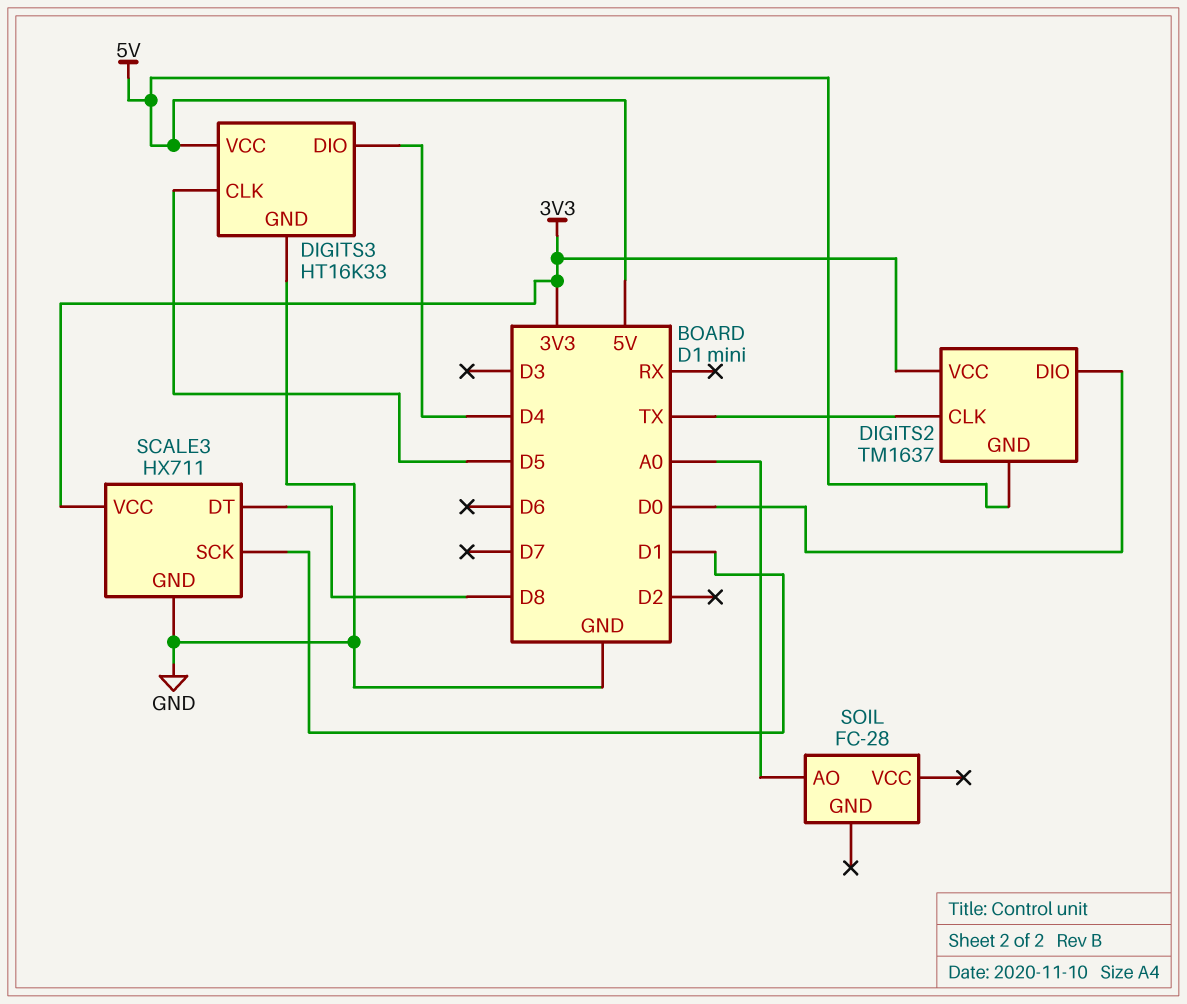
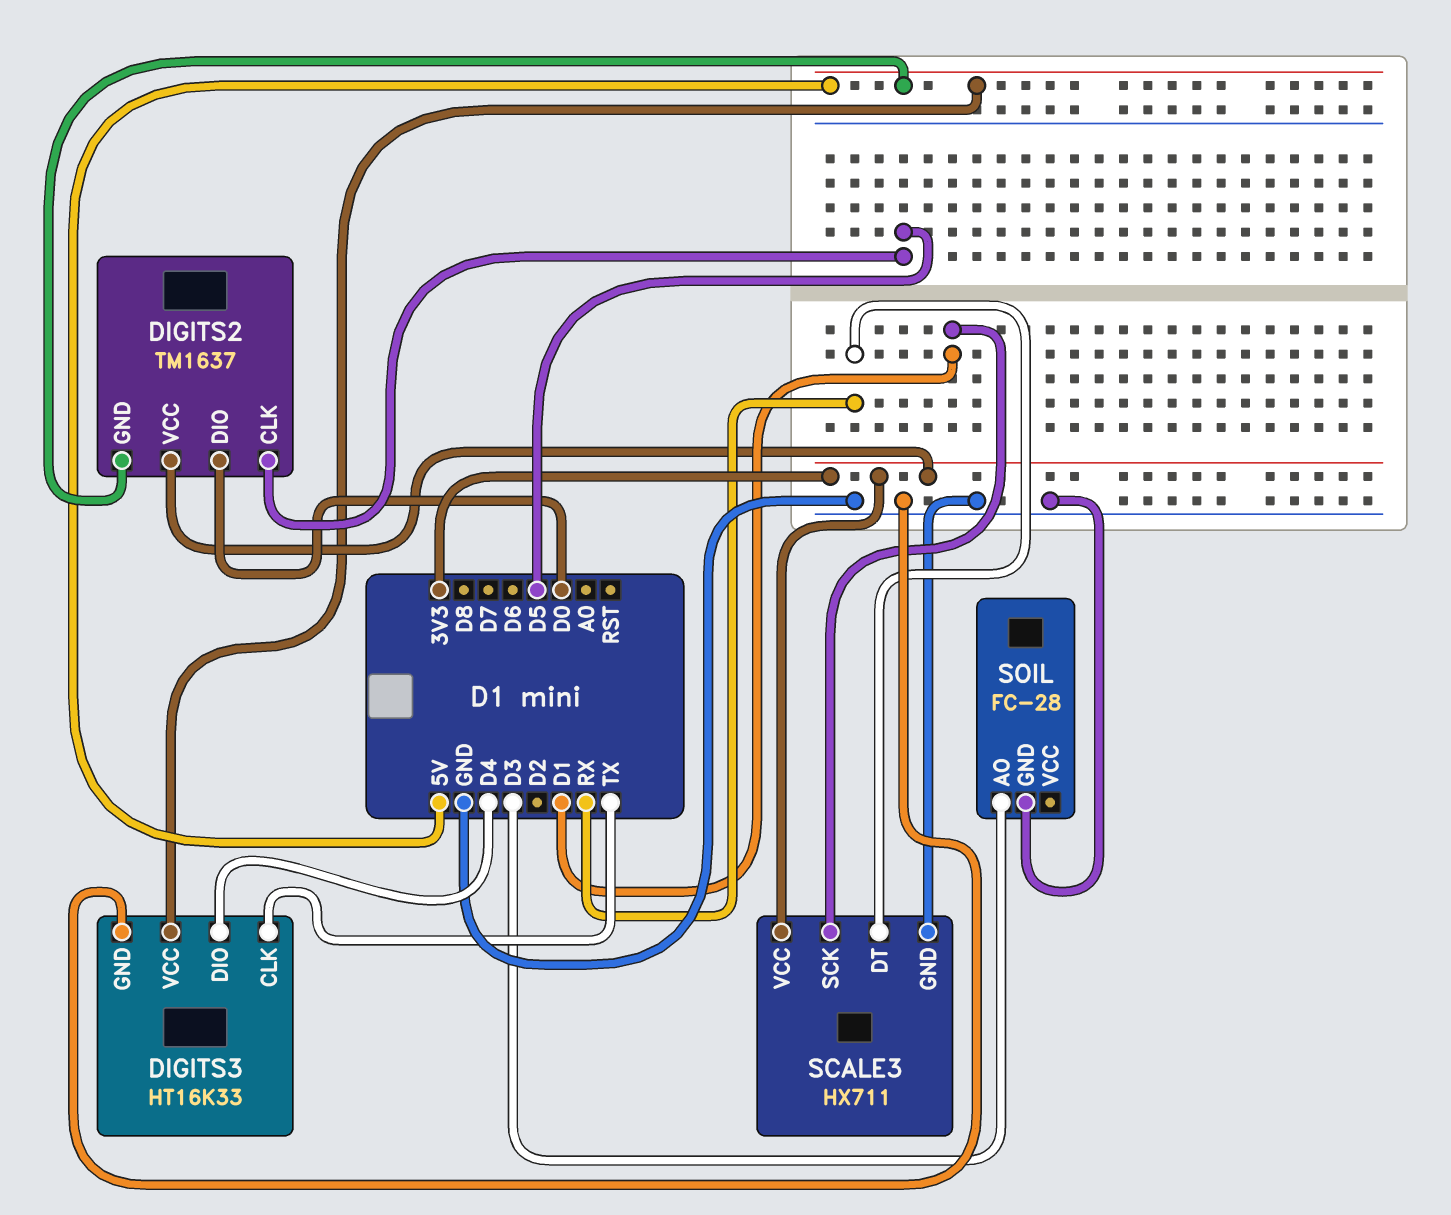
DIGITS2 pin CLK: TX -> D5
DIGITS3 pin CLK: D5 -> TX
SCALE3 pin DT: D8 -> RX
SOIL pin AO: A0 -> D3
SOIL pin GND: none -> GND

